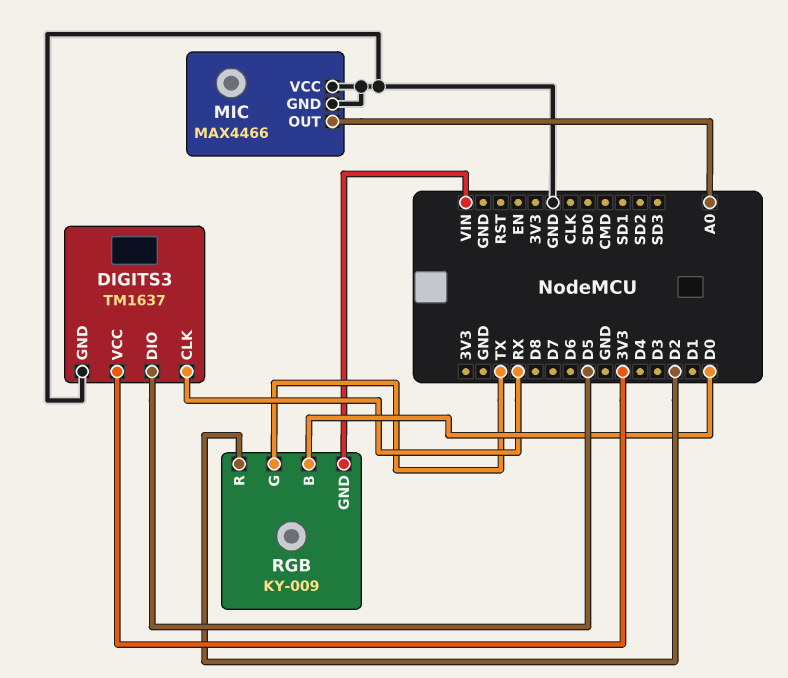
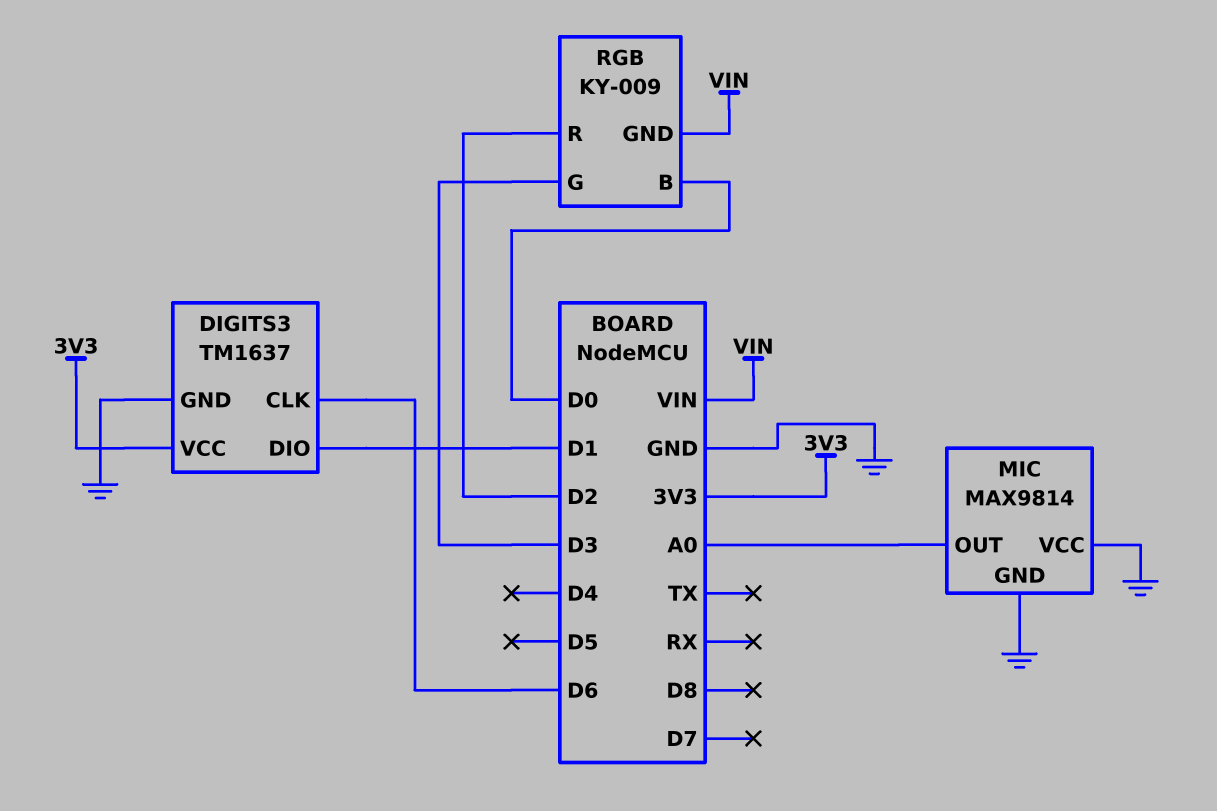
DIGITS3 pin CLK: RX -> D6
DIGITS3 pin DIO: D5 -> D1
MIC: MAX4466 -> MAX9814
RGB pin G: TX -> D3

